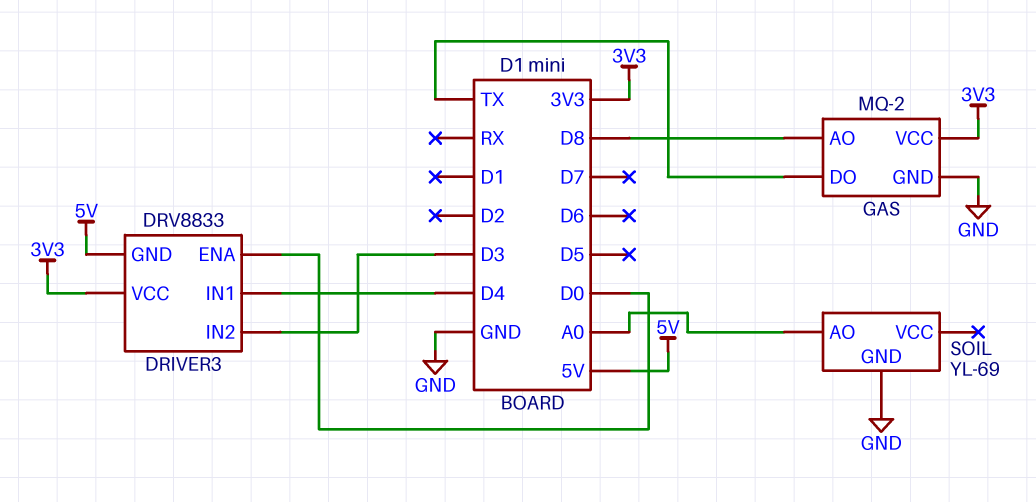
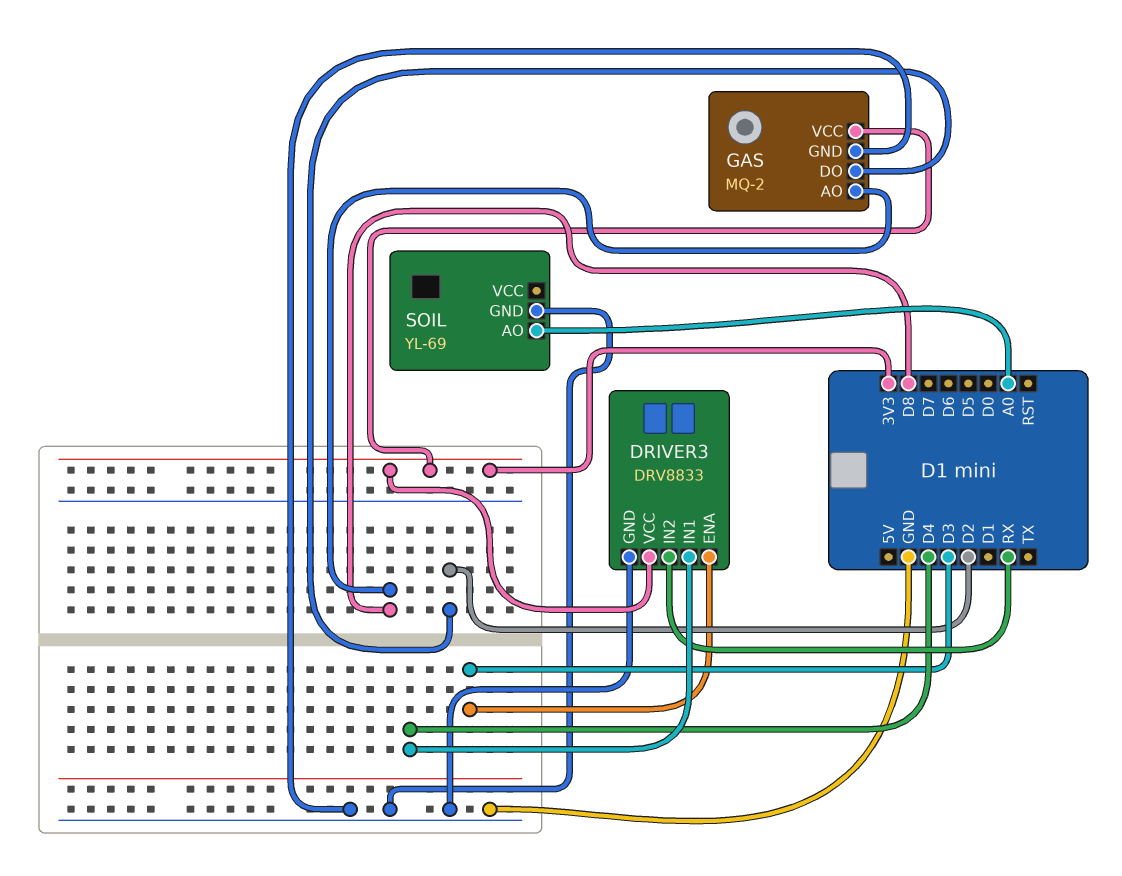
DRIVER3 pin ENA: D0 -> D3
DRIVER3 pin GND: 5V -> GND
DRIVER3 pin IN2: D3 -> RX
GAS pin DO: TX -> D2

